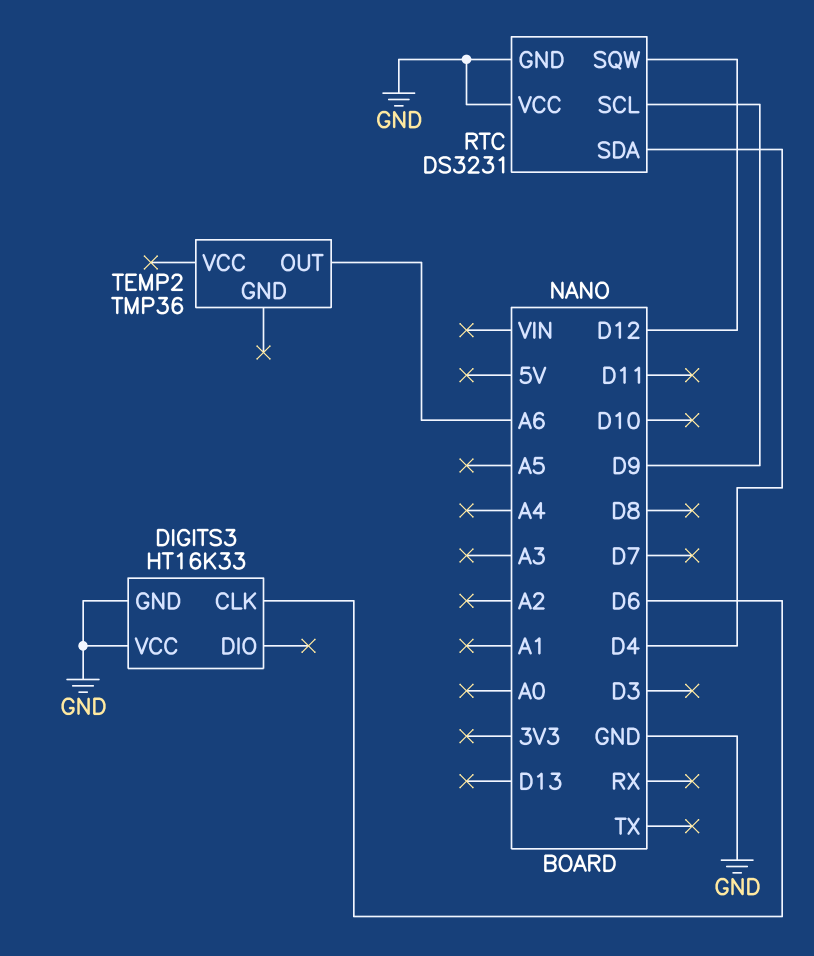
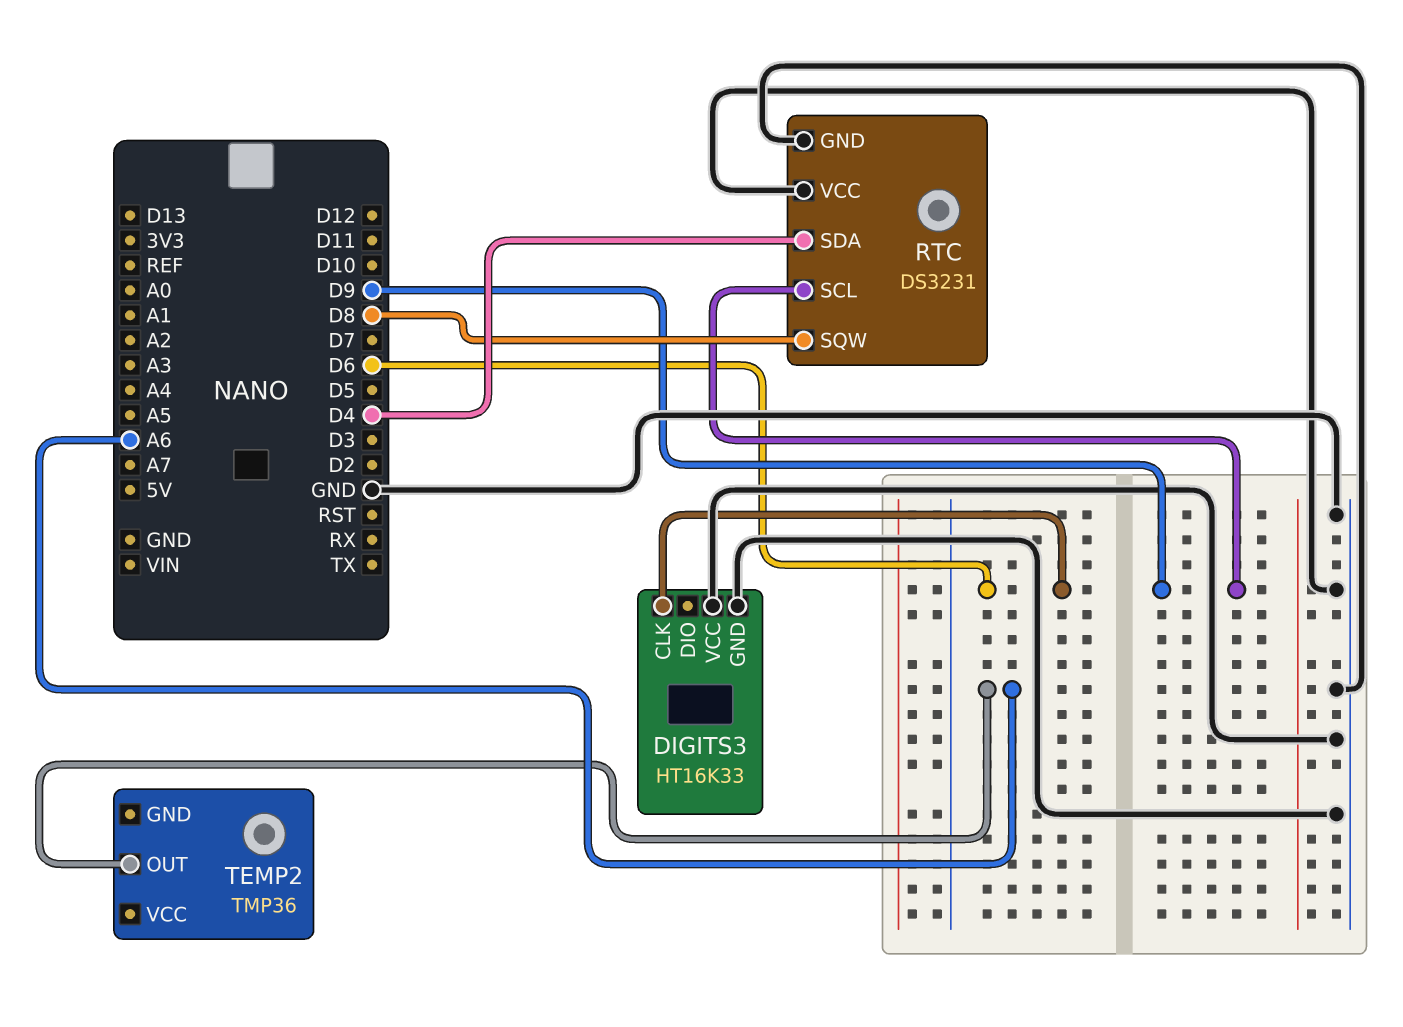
RTC pin SQW: D12 -> D8

